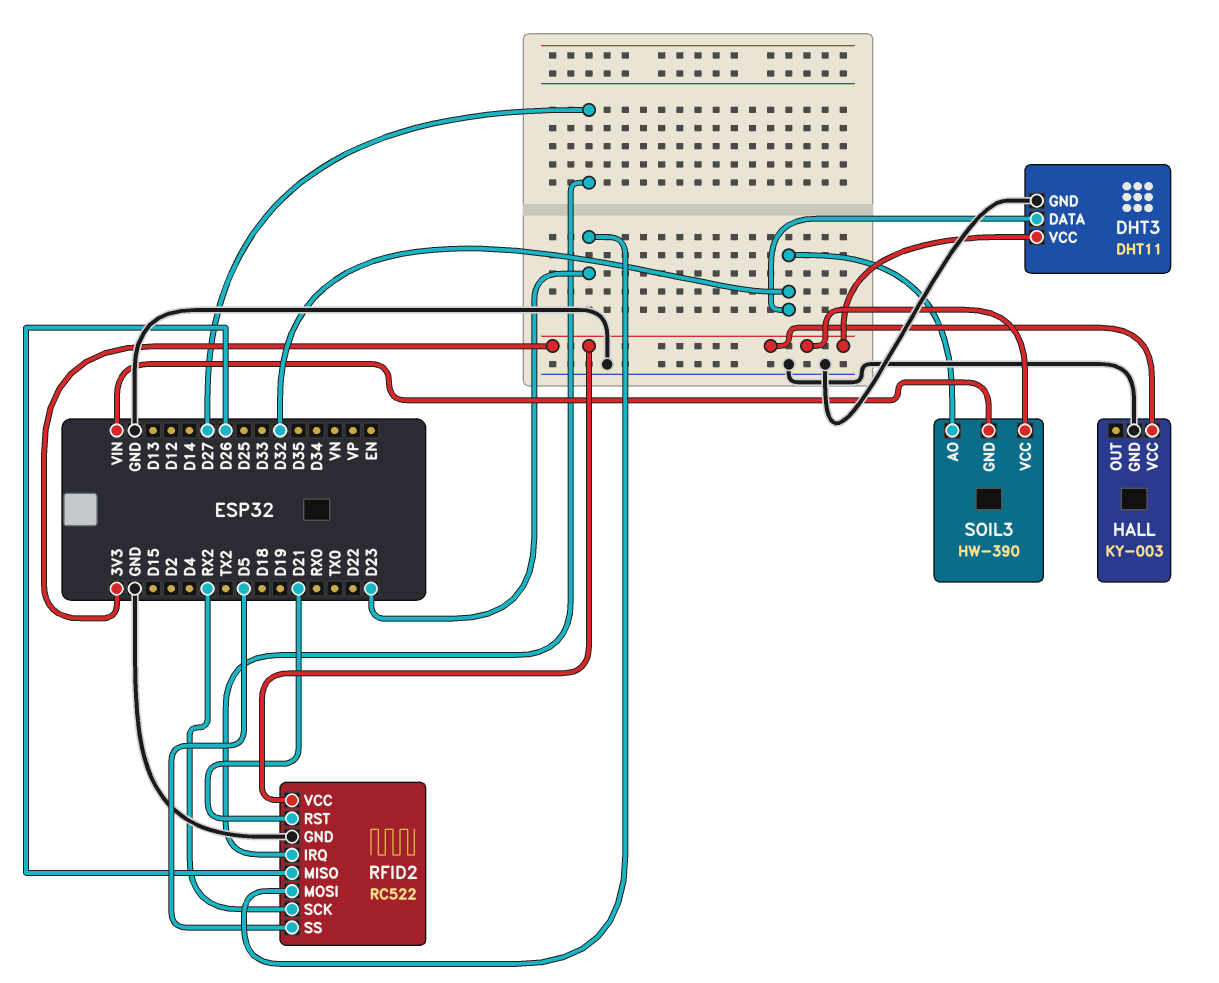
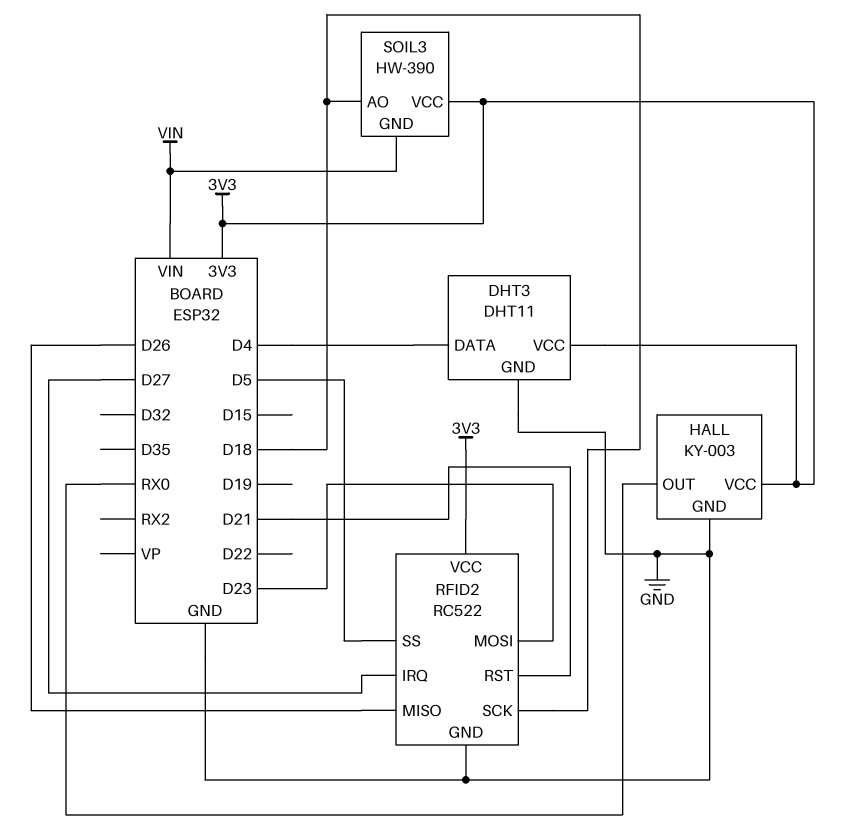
DHT3 pin DATA: D32 -> D4
HALL pin OUT: none -> RX0
RFID2 pin SCK: RX2 -> D18
SOIL3 pin AO: D32 -> D18

